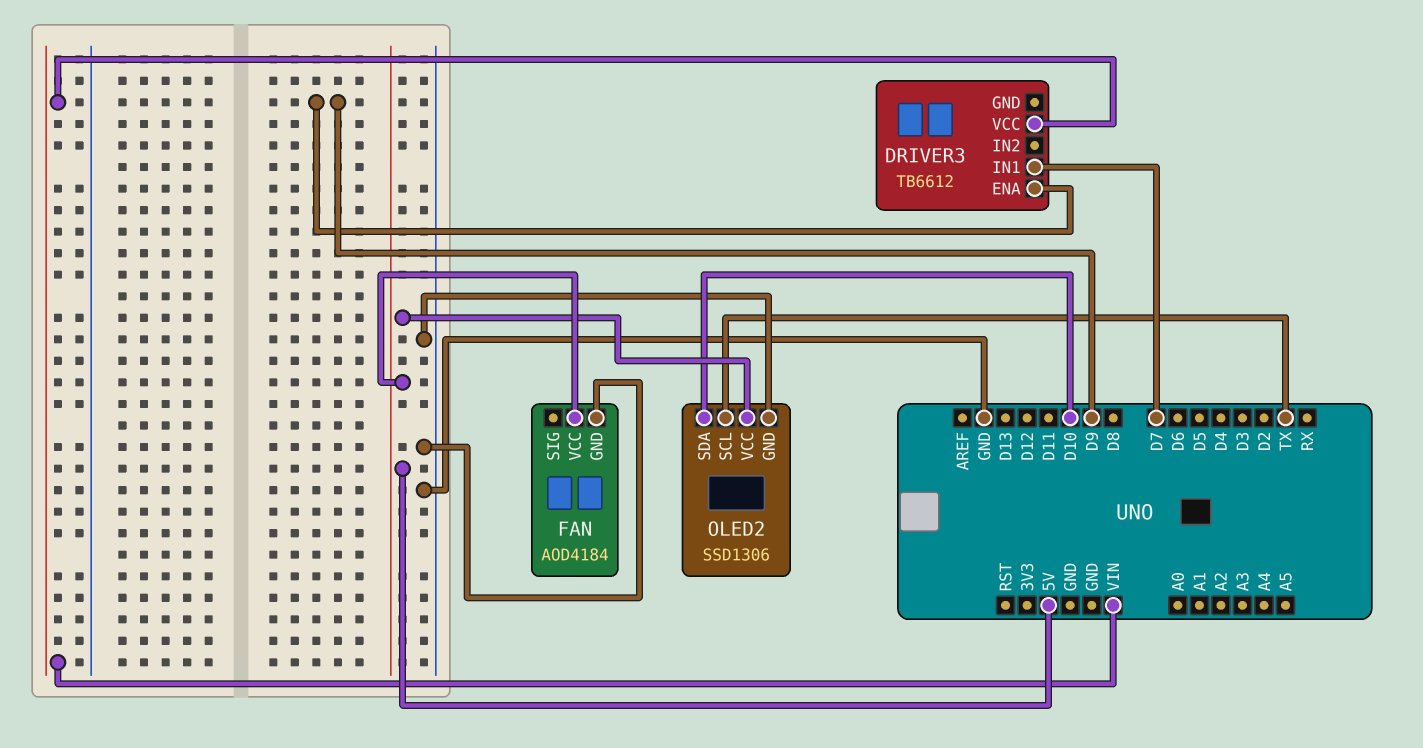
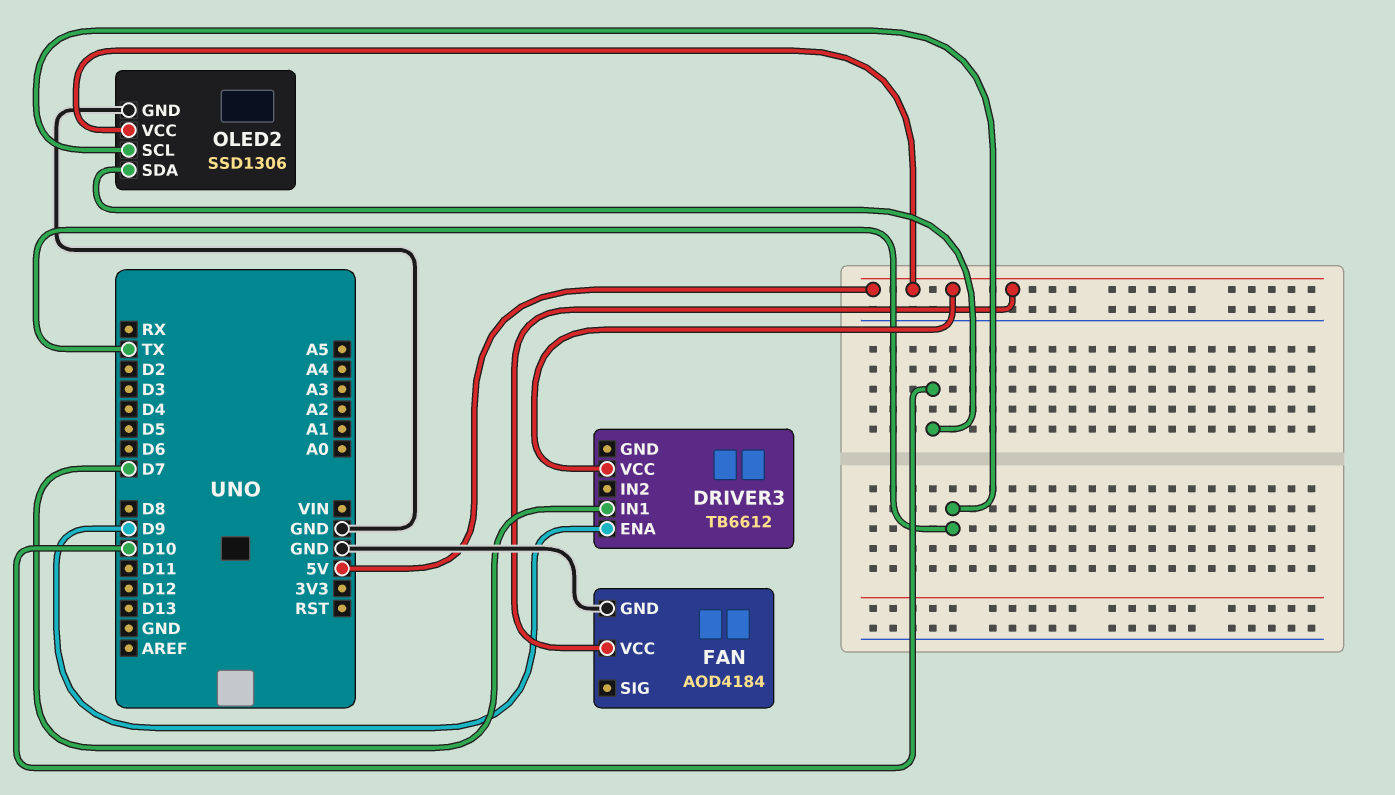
DRIVER3 pin VCC: VIN -> 5V

